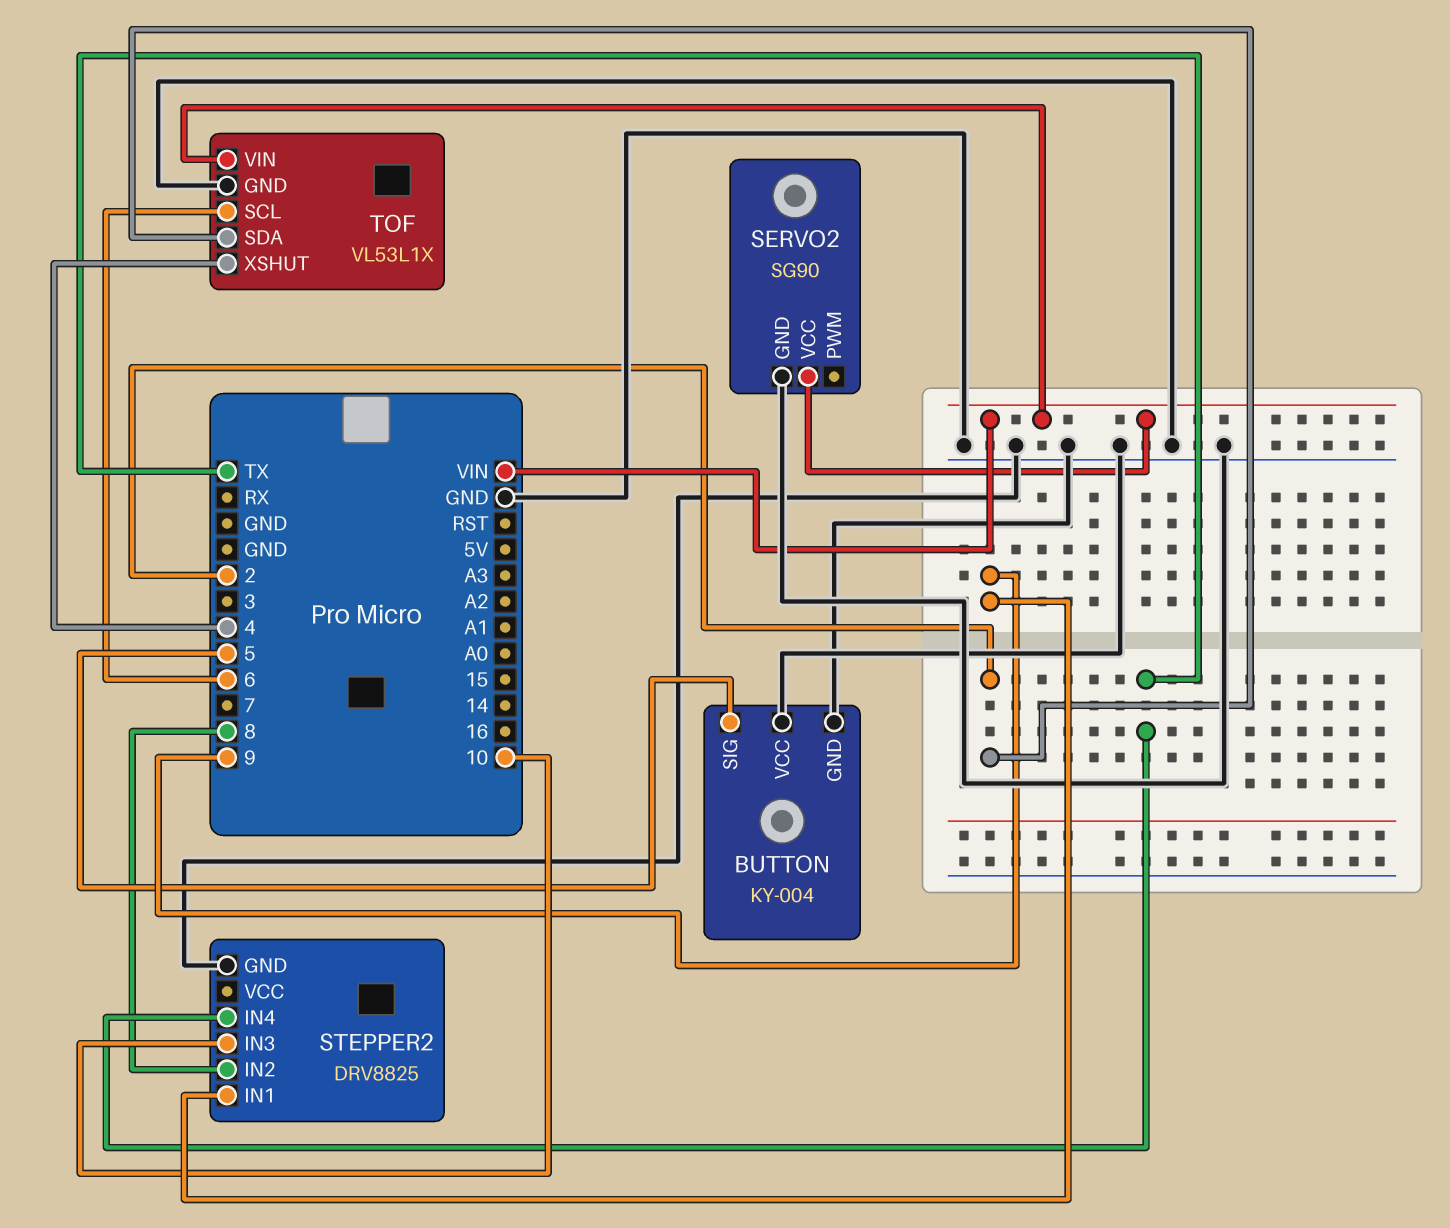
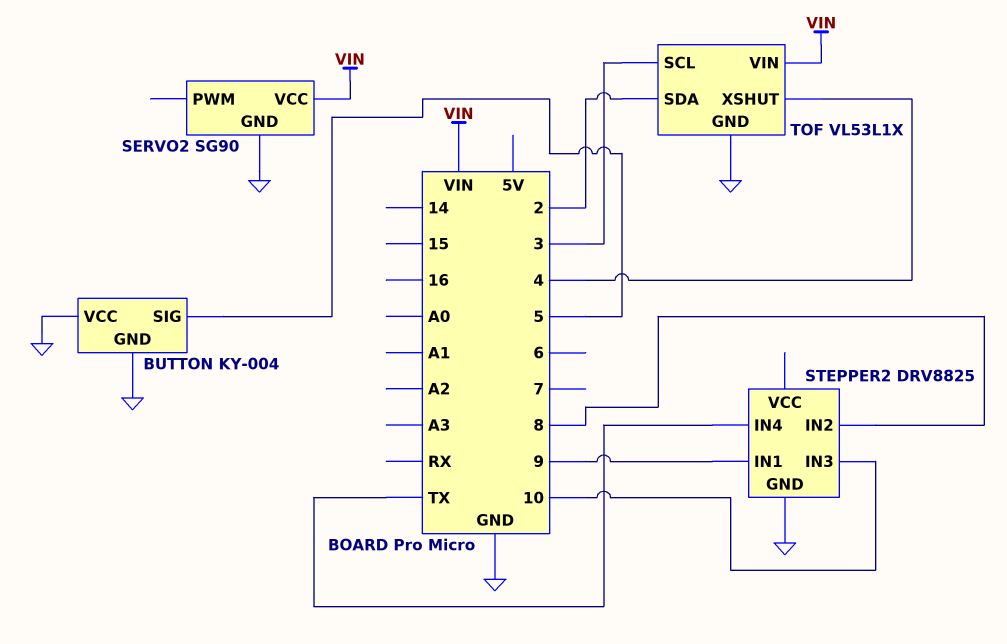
TOF pin SCL: 6 -> 3

